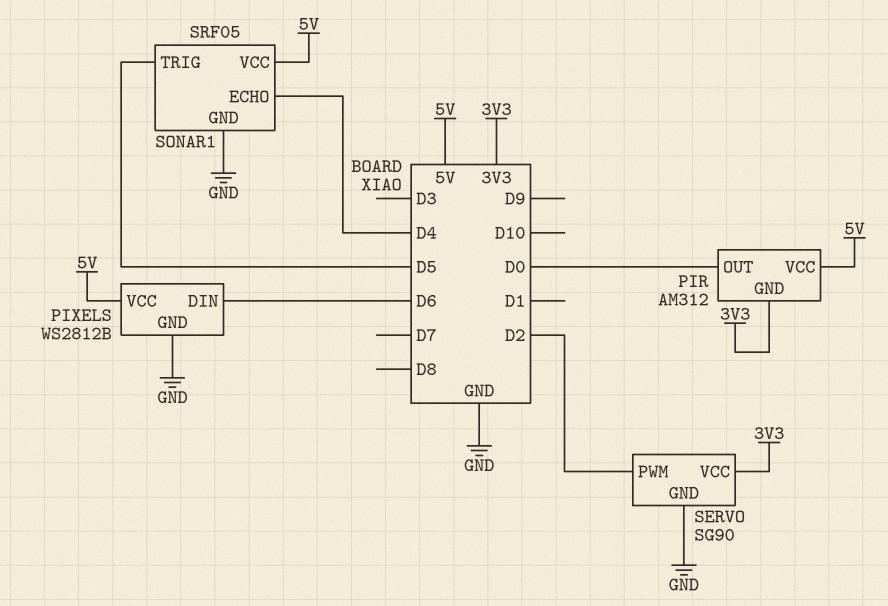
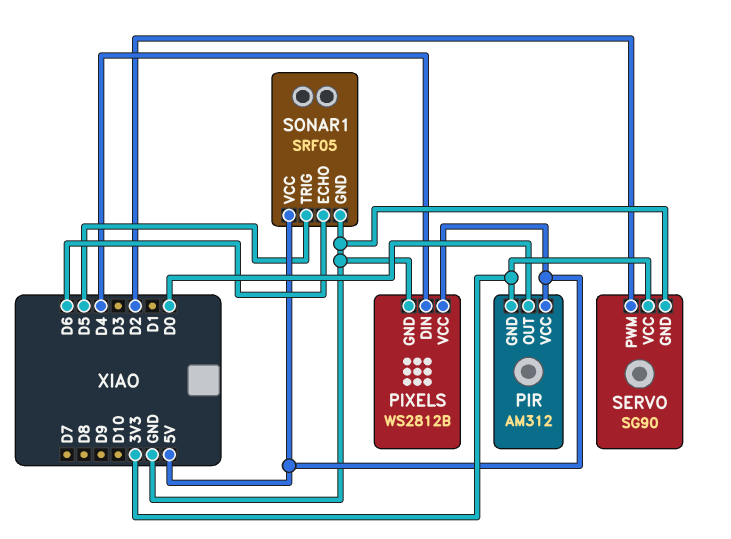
PIXELS pin DIN: D6 -> D4
SONAR1 pin ECHO: D4 -> D6

